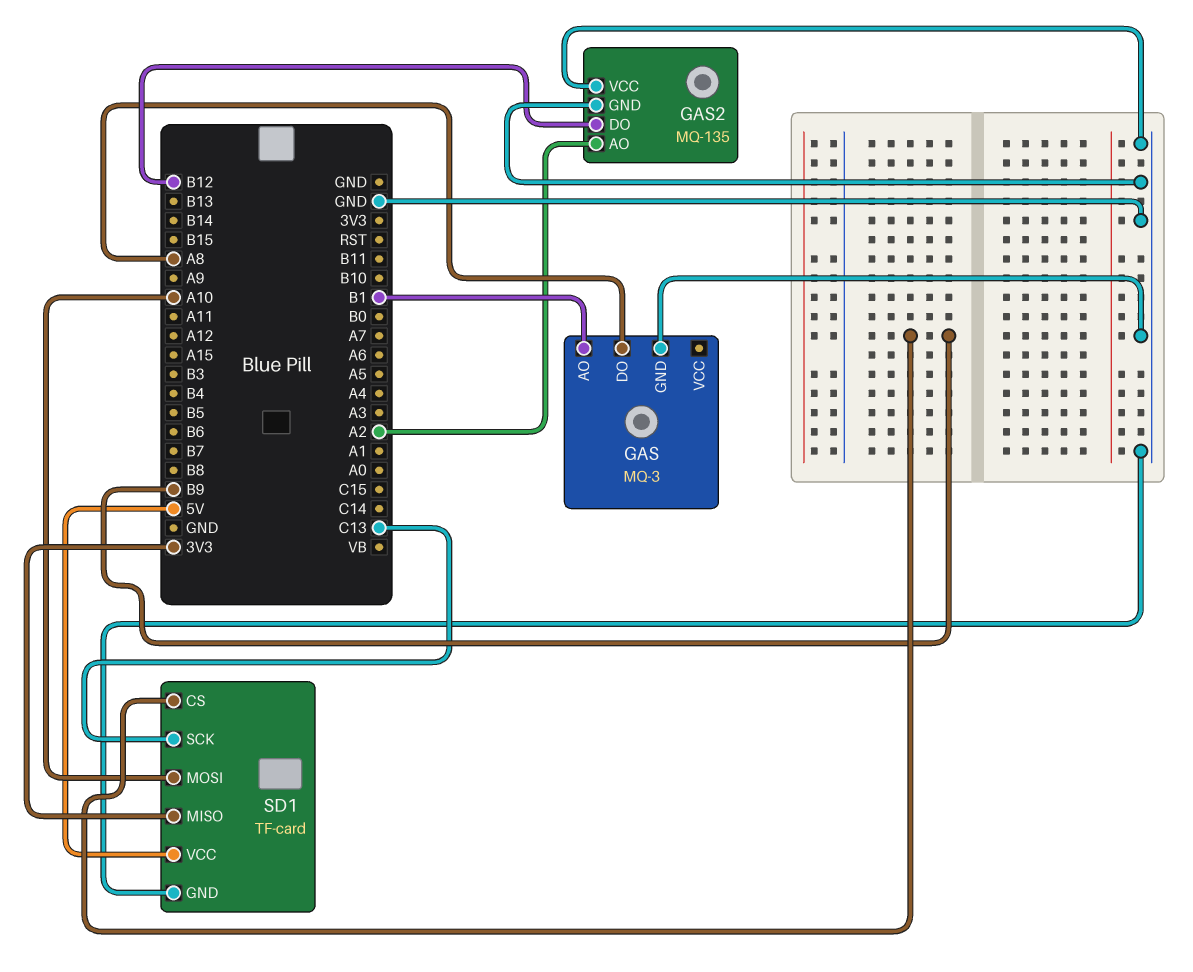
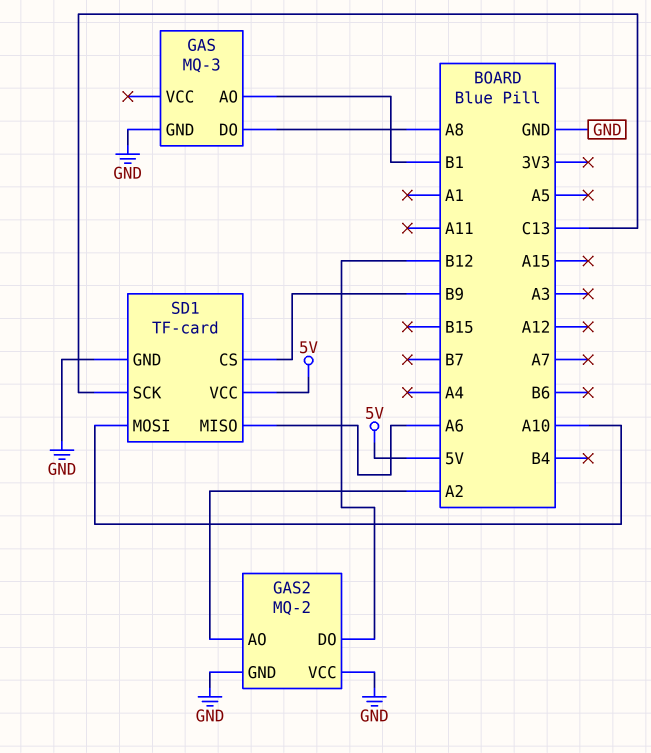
GAS2: MQ-135 -> MQ-2
SD1 pin MISO: 3V3 -> A6

